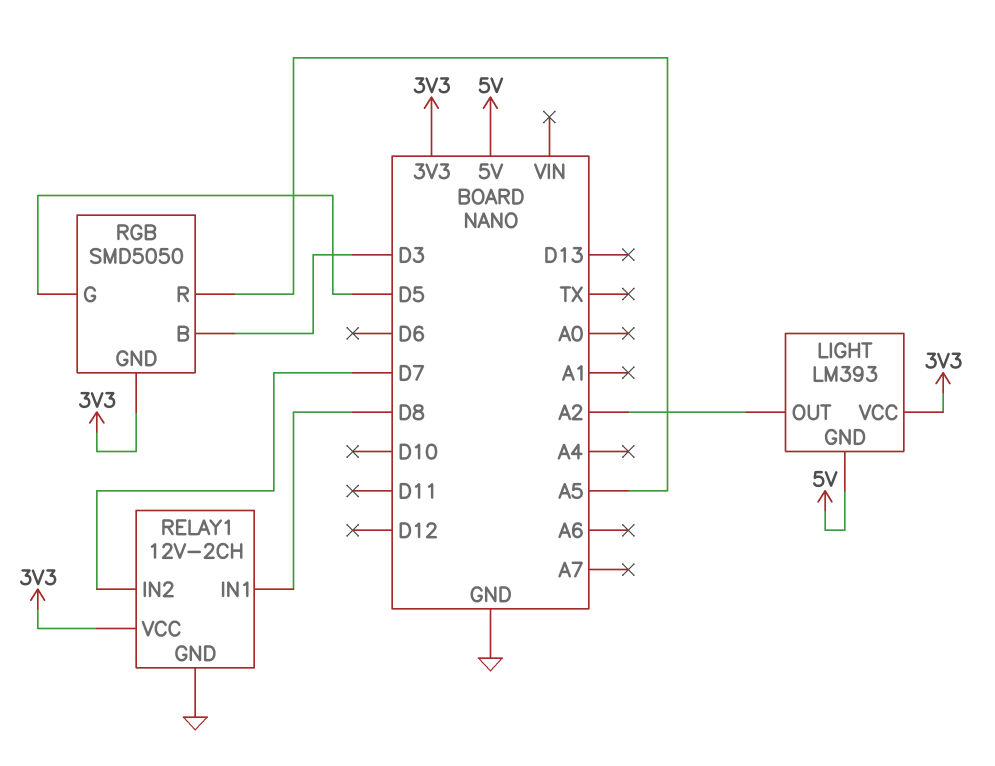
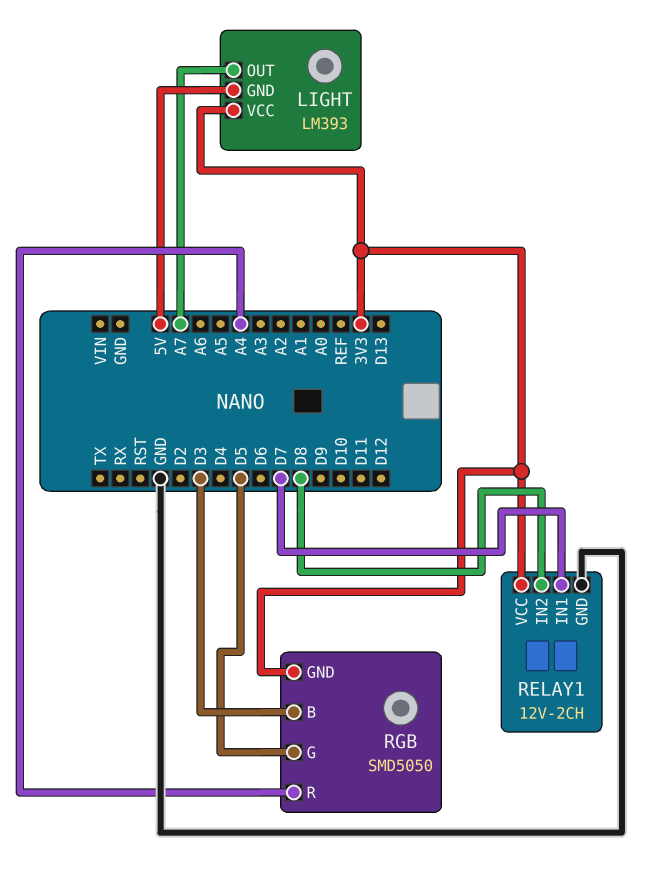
LIGHT pin OUT: A2 -> A7
RELAY1 pin IN1: D8 -> D7
RELAY1 pin IN2: D7 -> D8
RGB pin R: A5 -> A4

